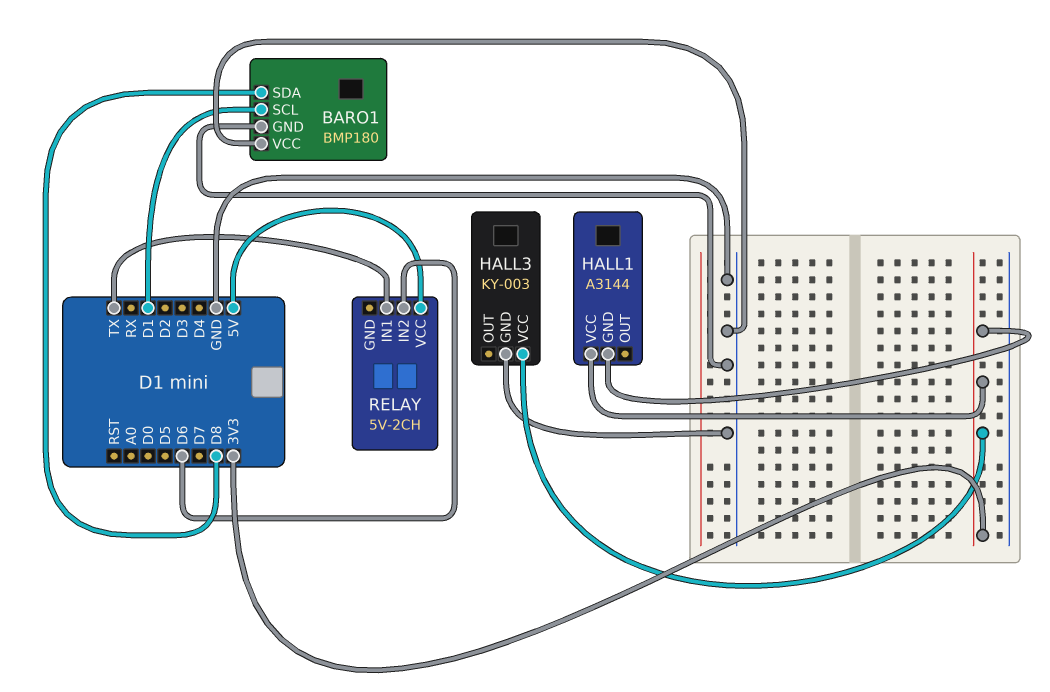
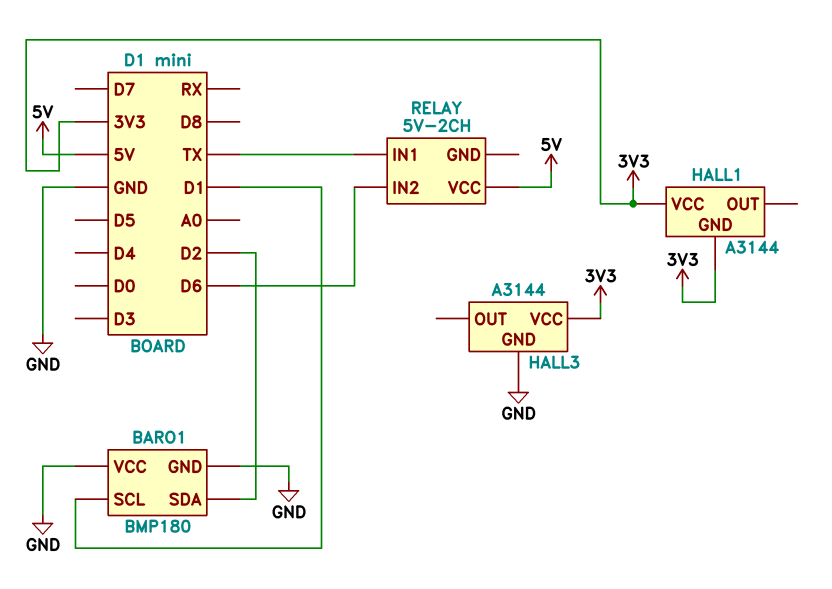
BARO1 pin SDA: D8 -> D2
HALL3: KY-003 -> A3144

